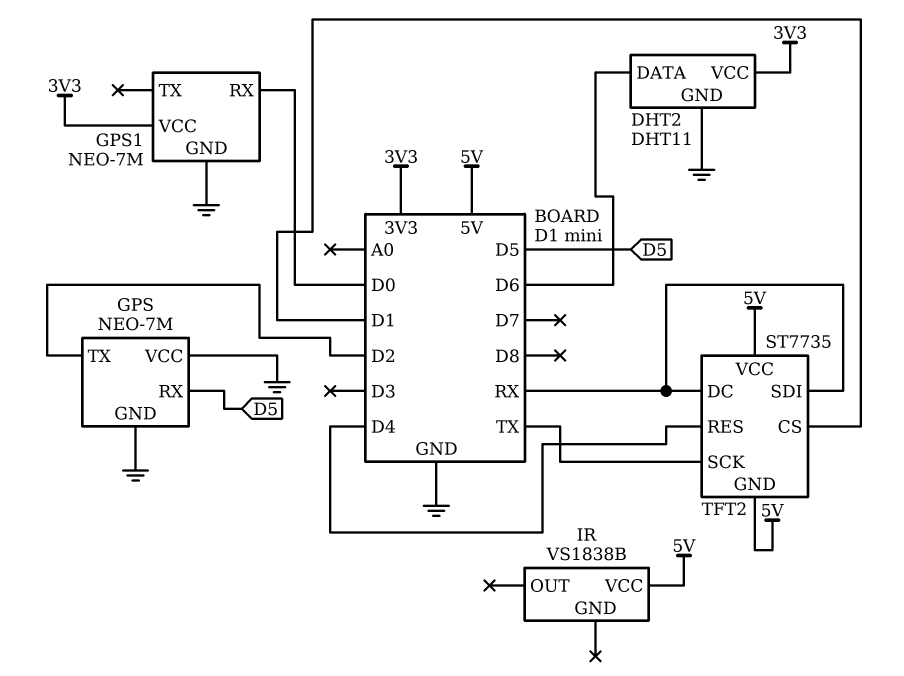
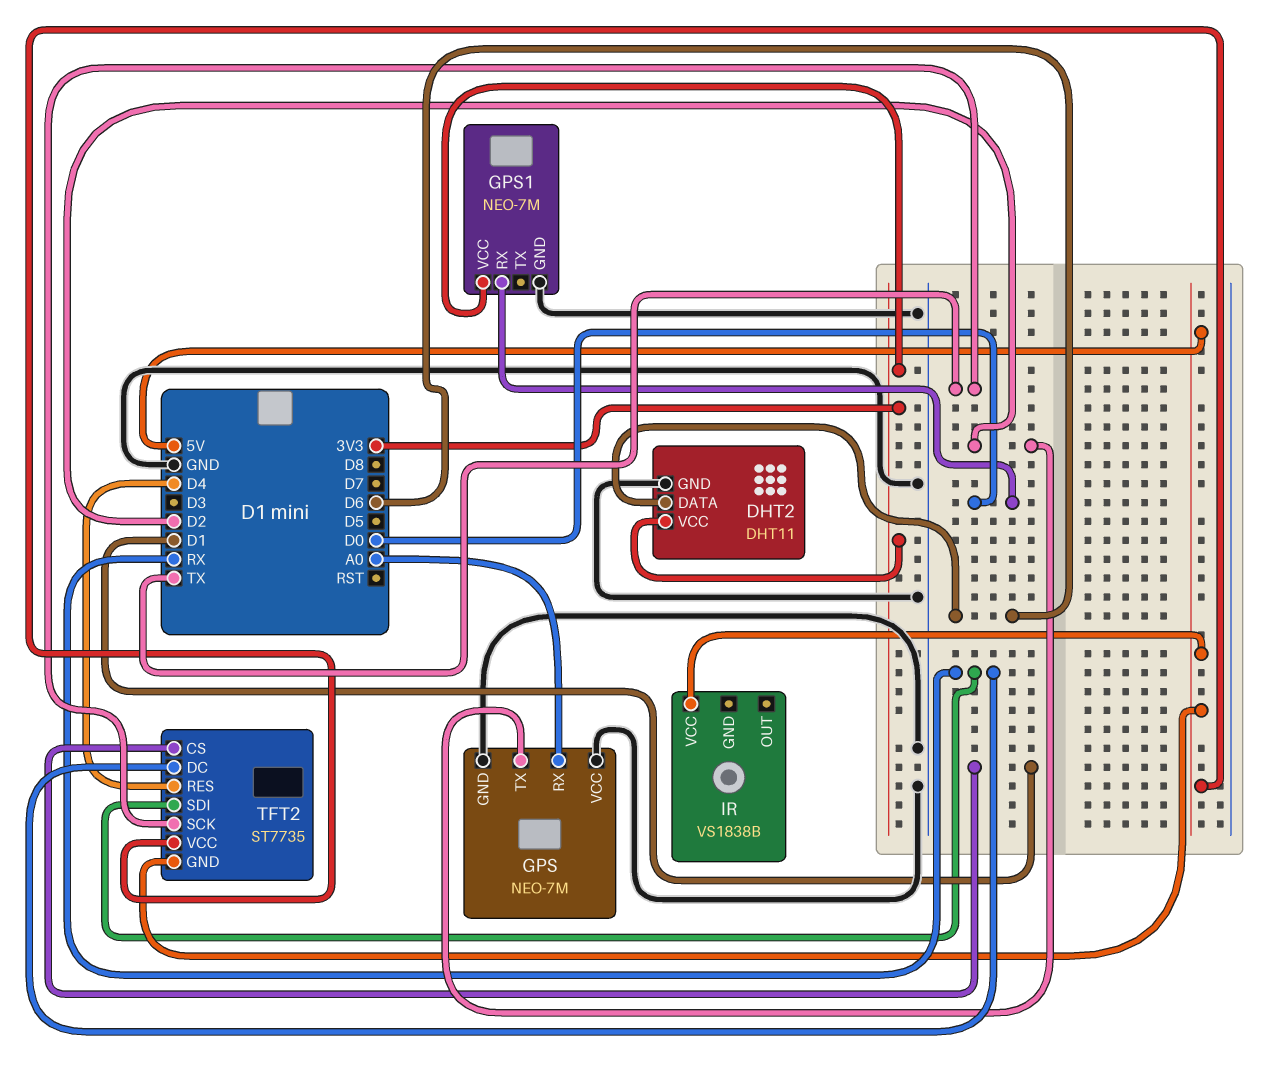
GPS pin RX: D5 -> A0

